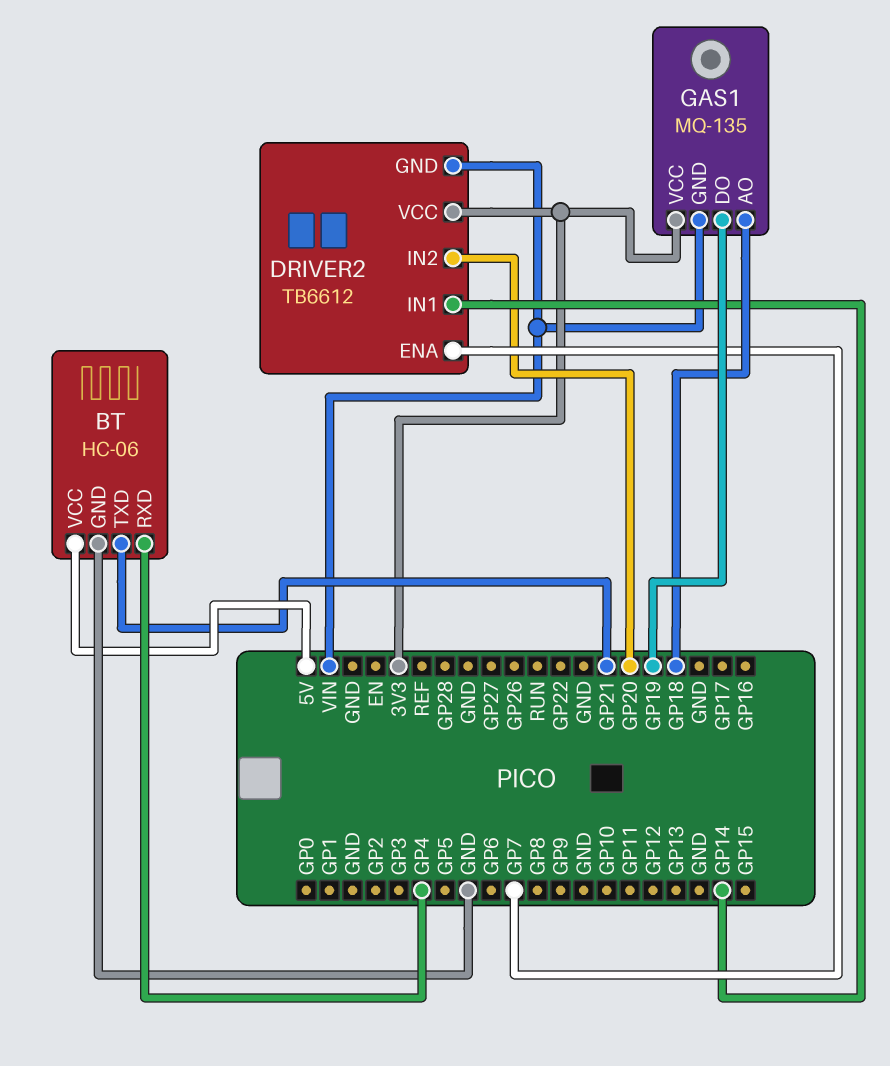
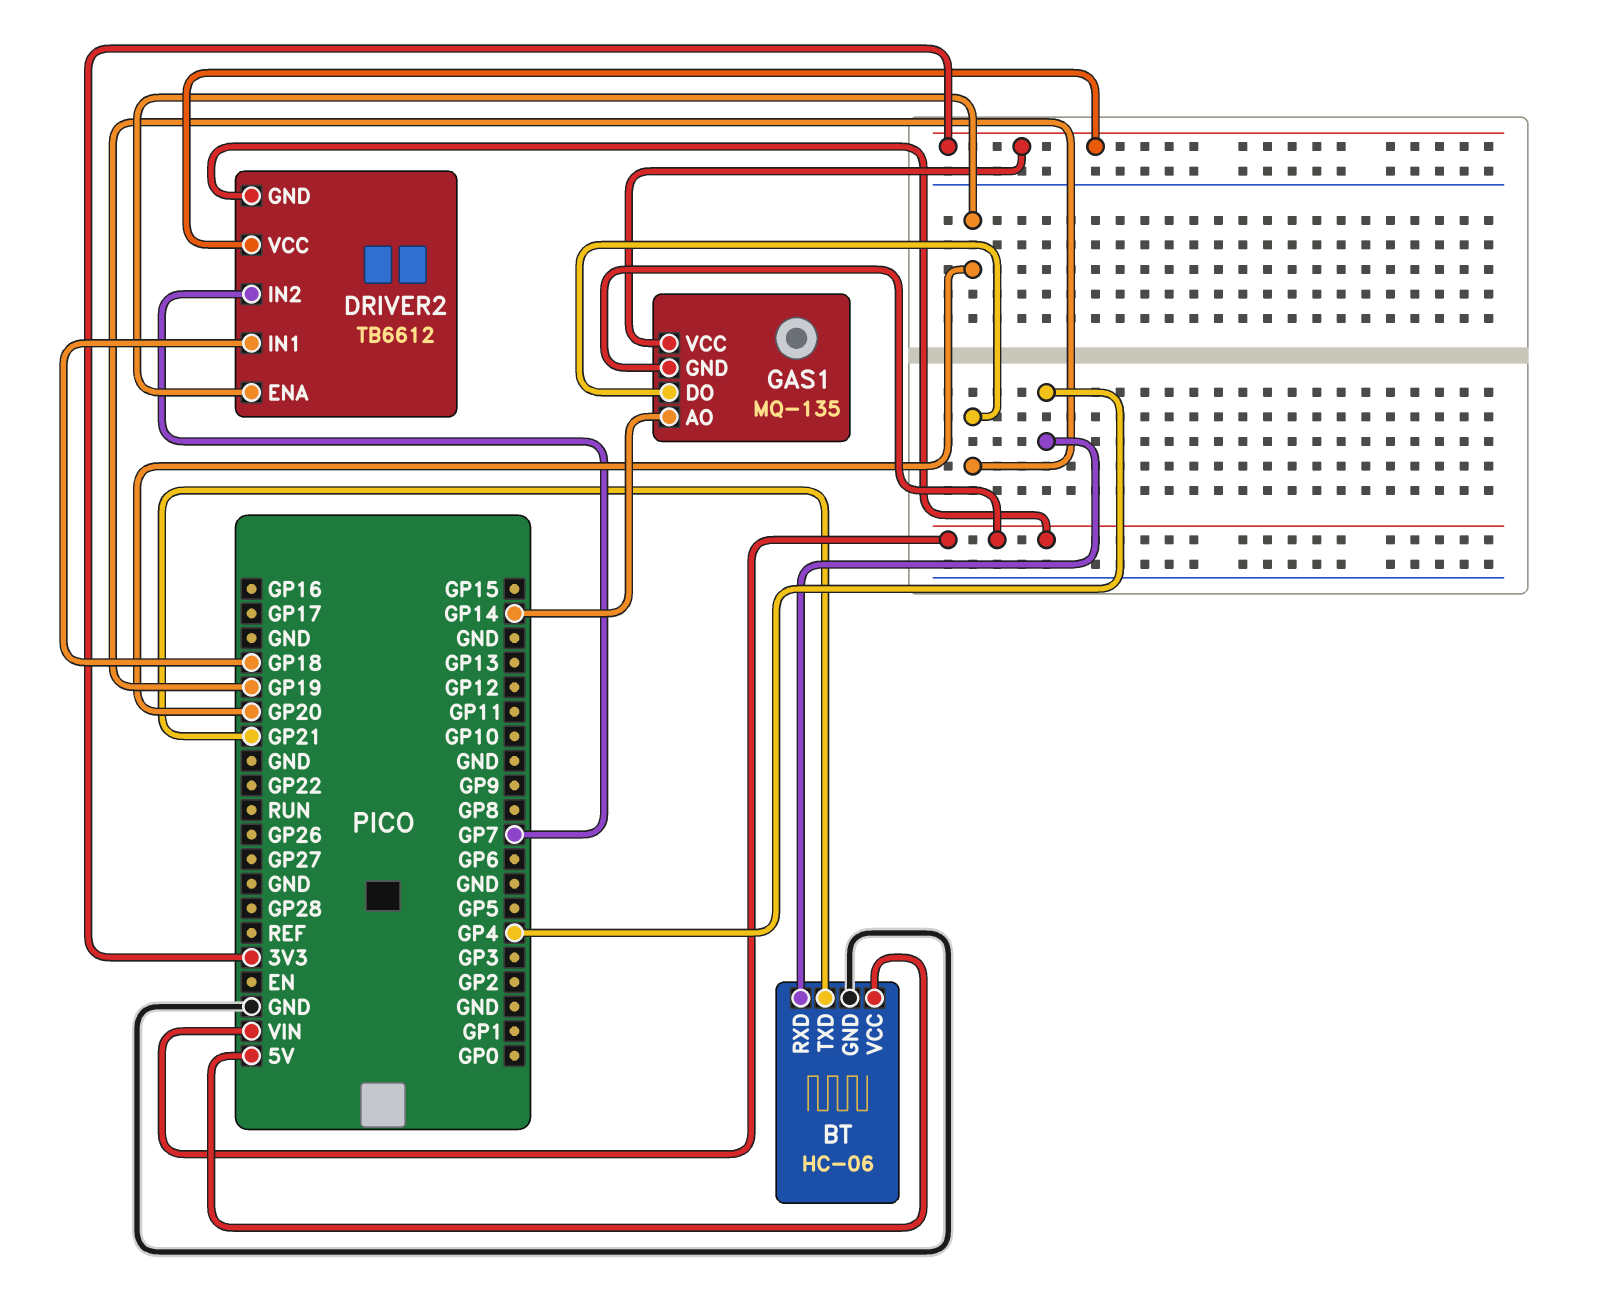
DRIVER2 pin ENA: GP7 -> GP20
DRIVER2 pin IN1: GP14 -> GP18
DRIVER2 pin IN2: GP20 -> GP7
GAS1 pin AO: GP18 -> GP14

